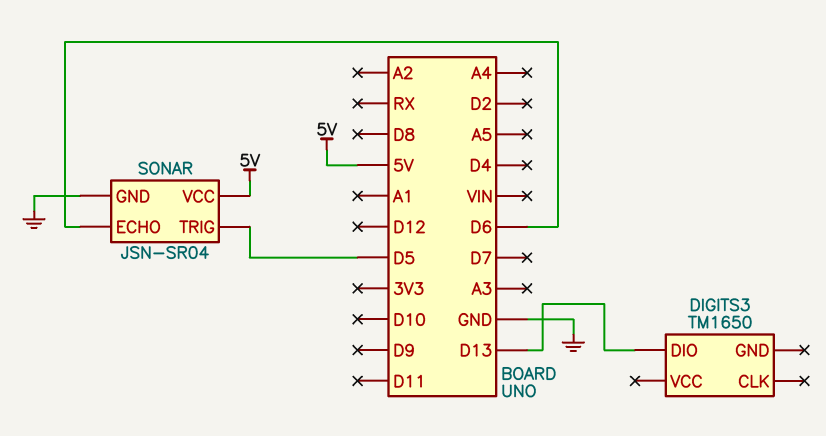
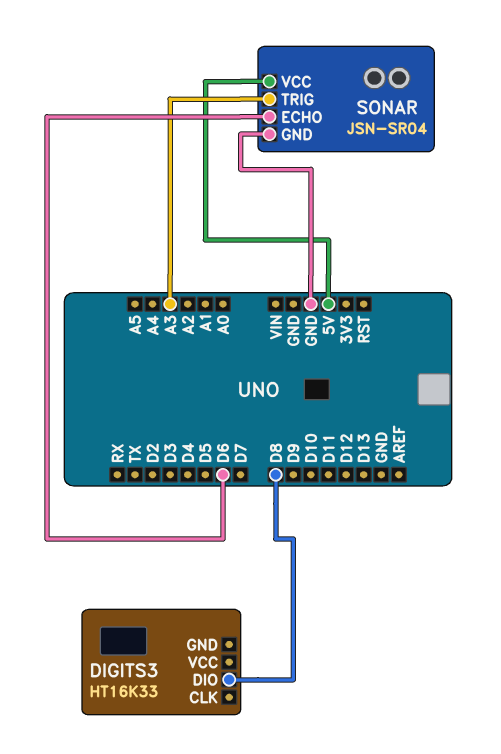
DIGITS3: TM1650 -> HT16K33
DIGITS3 pin DIO: D13 -> D8
SONAR pin TRIG: D5 -> A3

